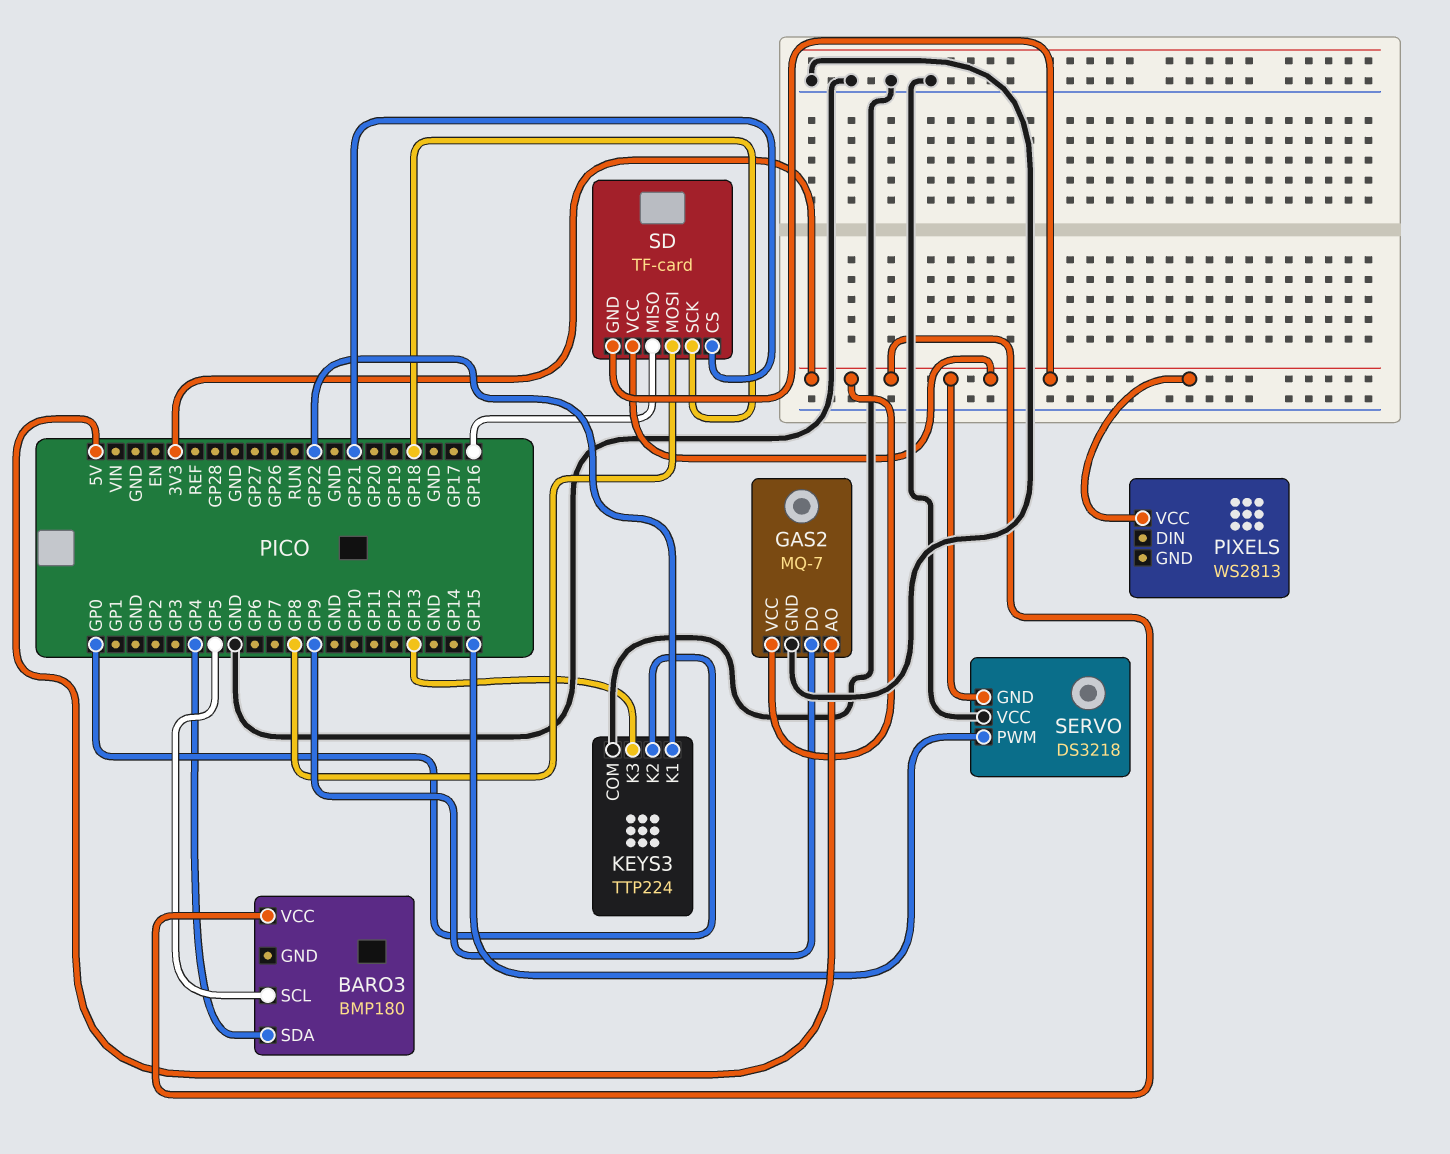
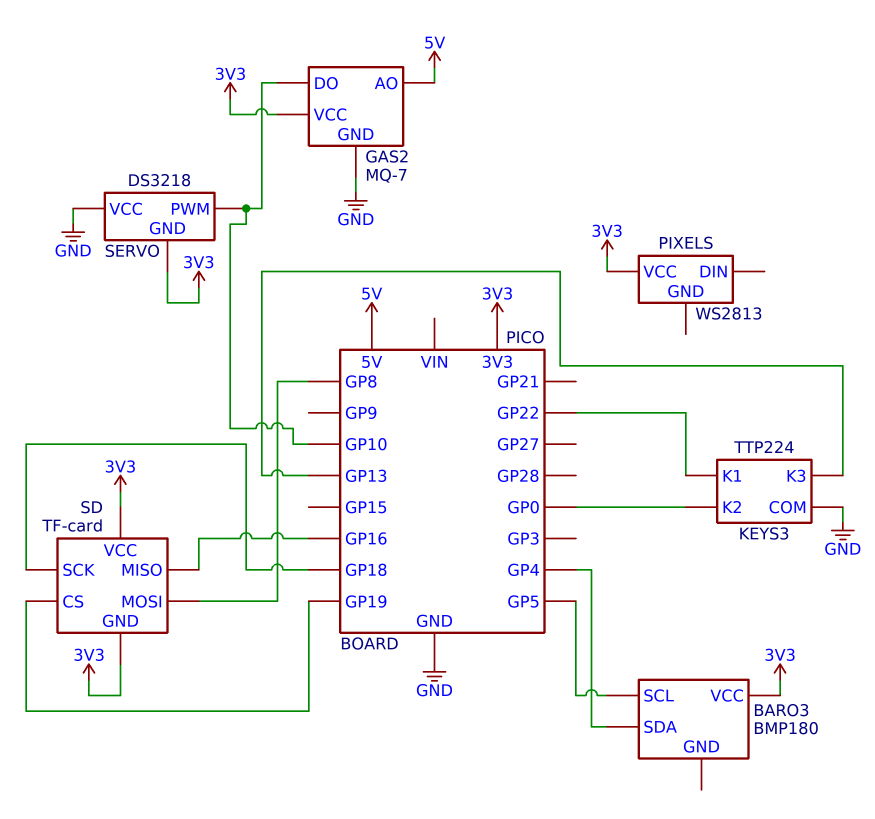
GAS2 pin DO: GP9 -> GP10
SD pin CS: GP21 -> GP19
SERVO pin PWM: GP15 -> GP10

